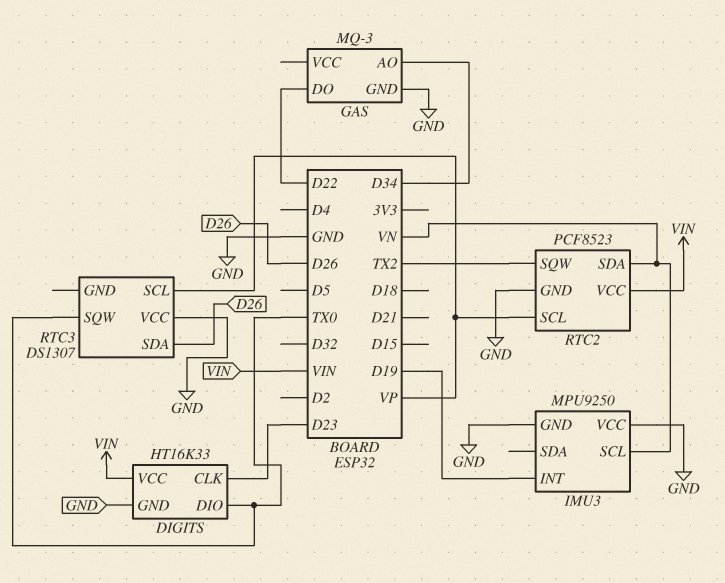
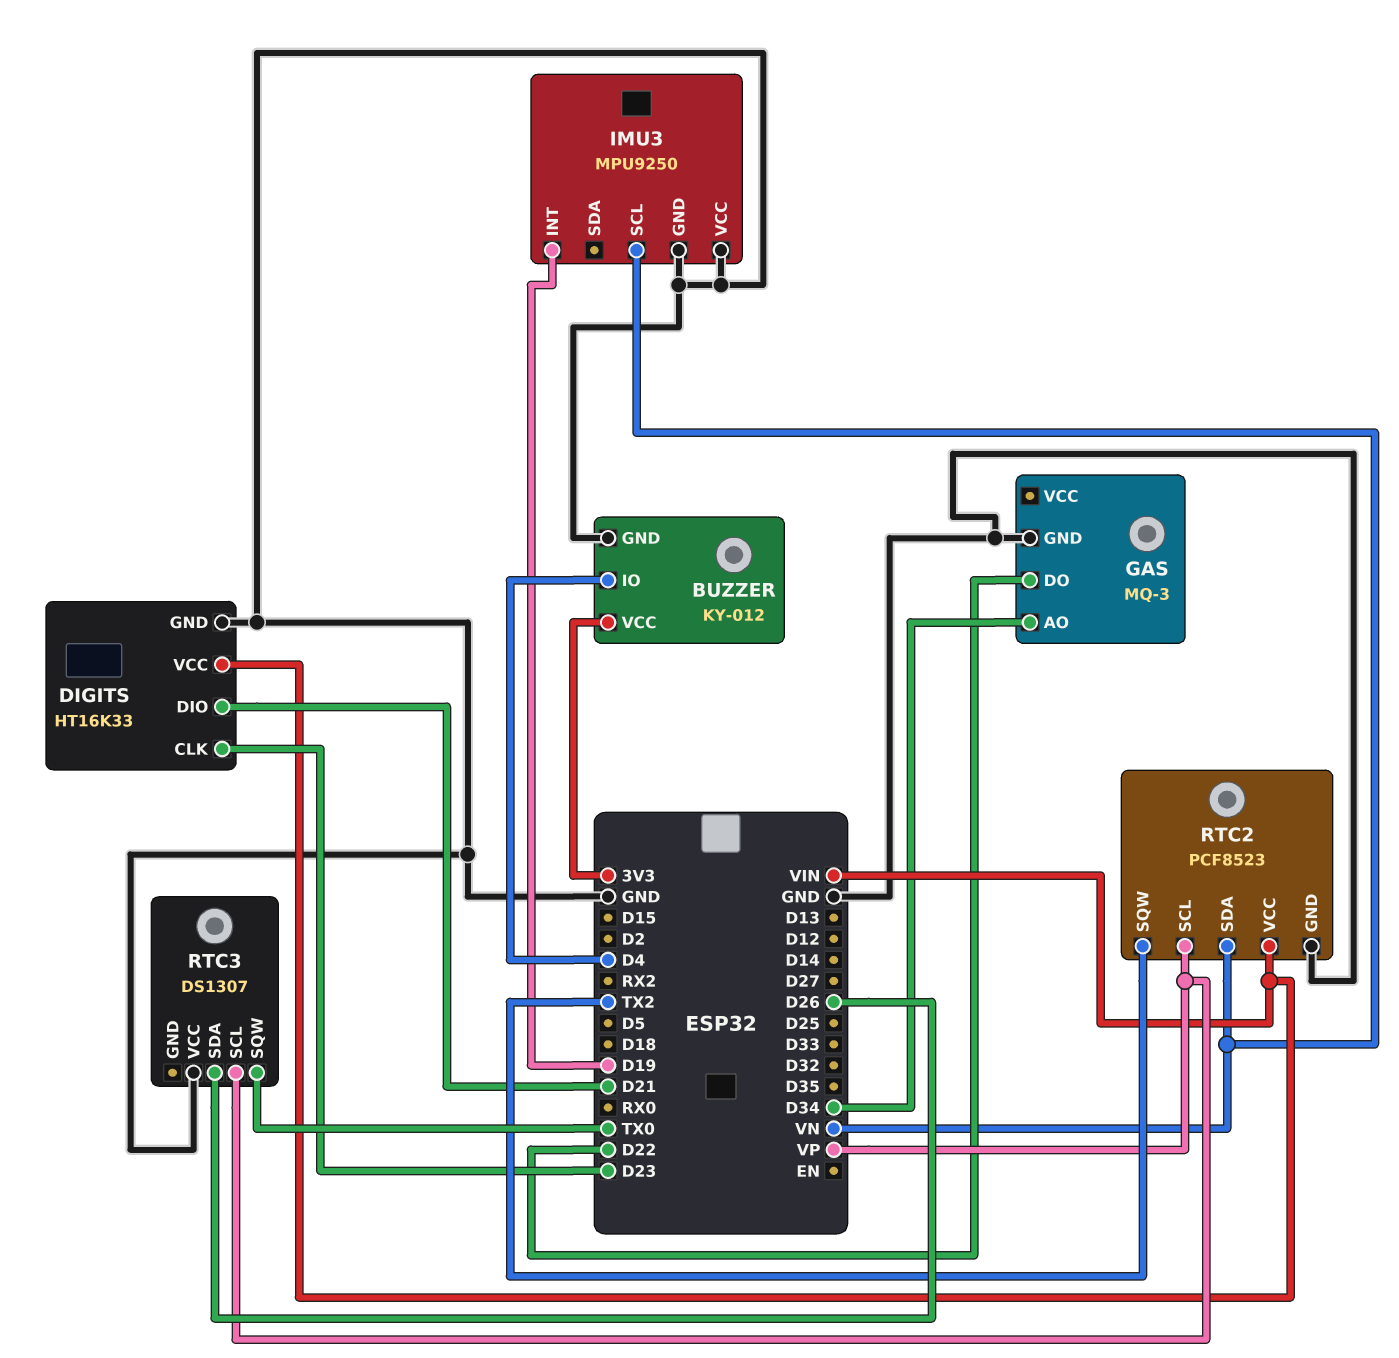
BUZZER: none -> KY-012
BUZZER pin GND: none -> GND
BUZZER pin IO: none -> D4
BUZZER pin VCC: none -> 3V3
DIGITS pin DIO: TX0 -> D21

